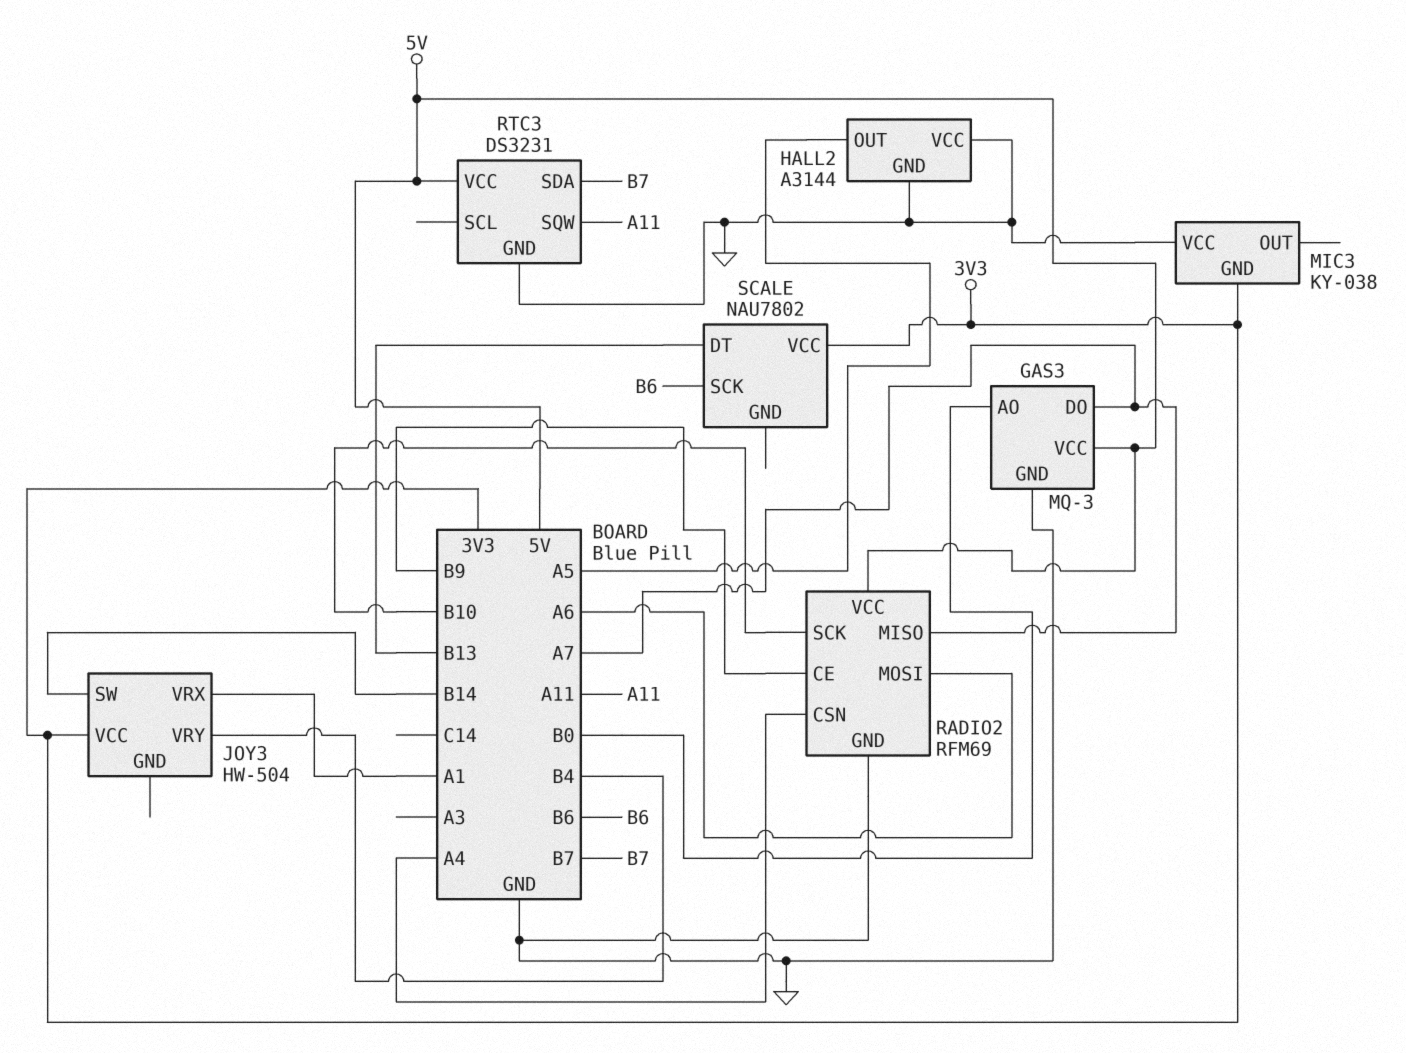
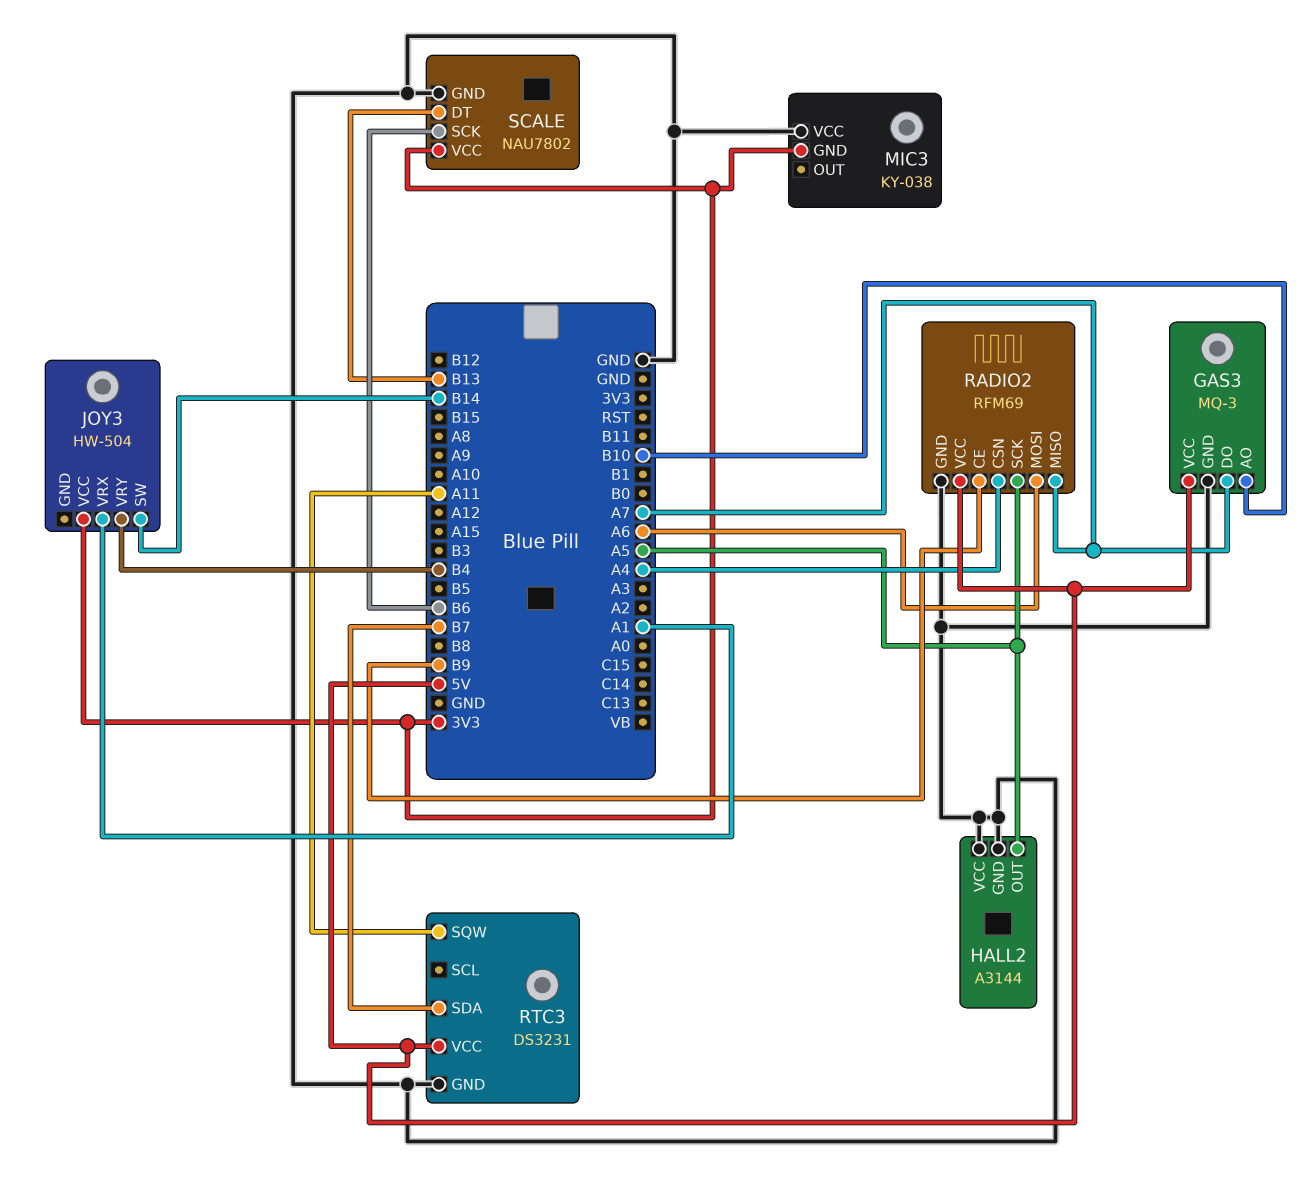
GAS3 pin AO: B0 -> B10
RADIO2 pin SCK: B10 -> A5
SCALE pin GND: none -> GND

